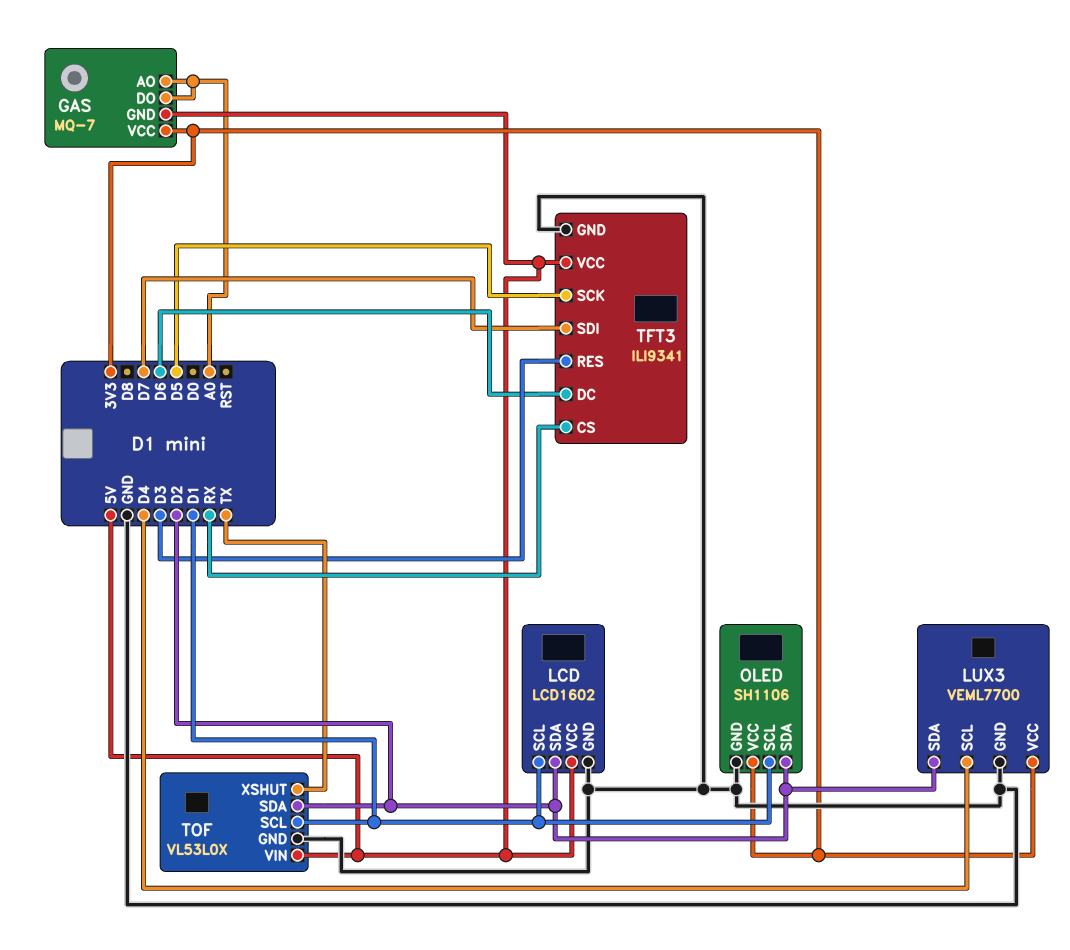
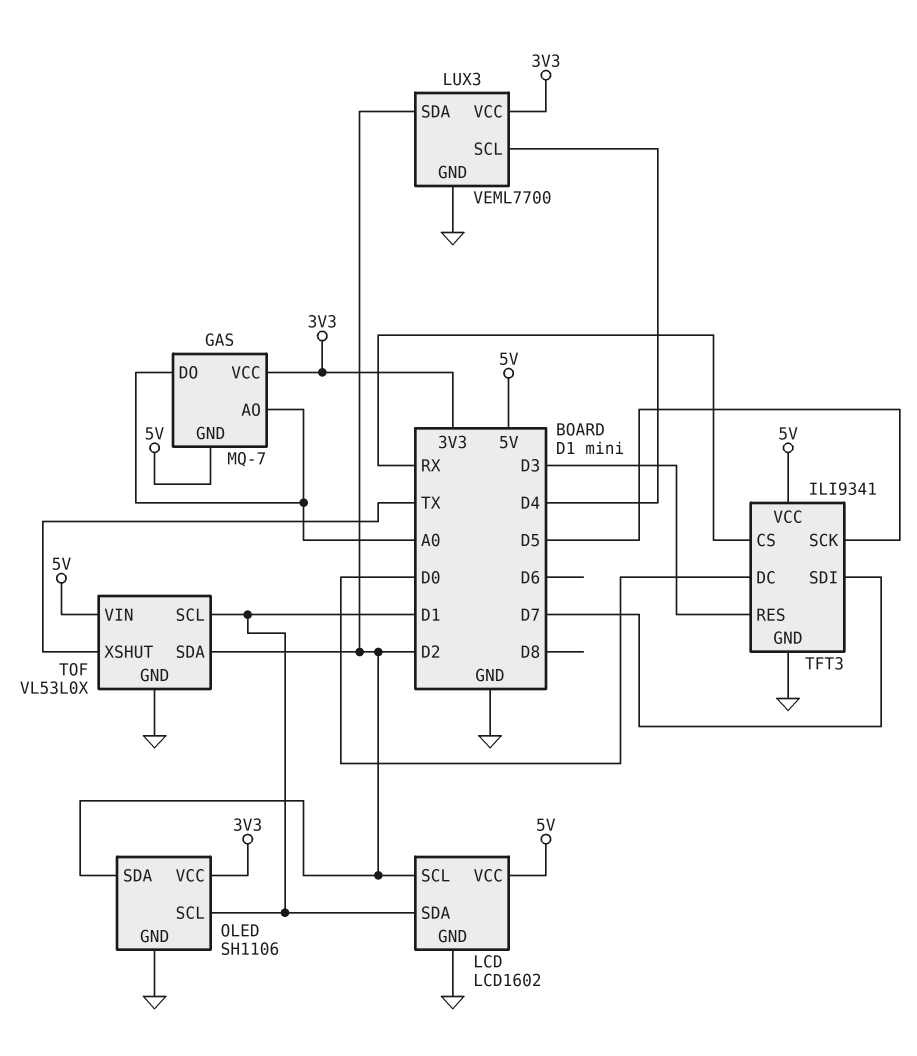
LCD pin SCL: D1 -> D2
LCD pin SDA: D2 -> D1
TFT3 pin DC: D6 -> D0

